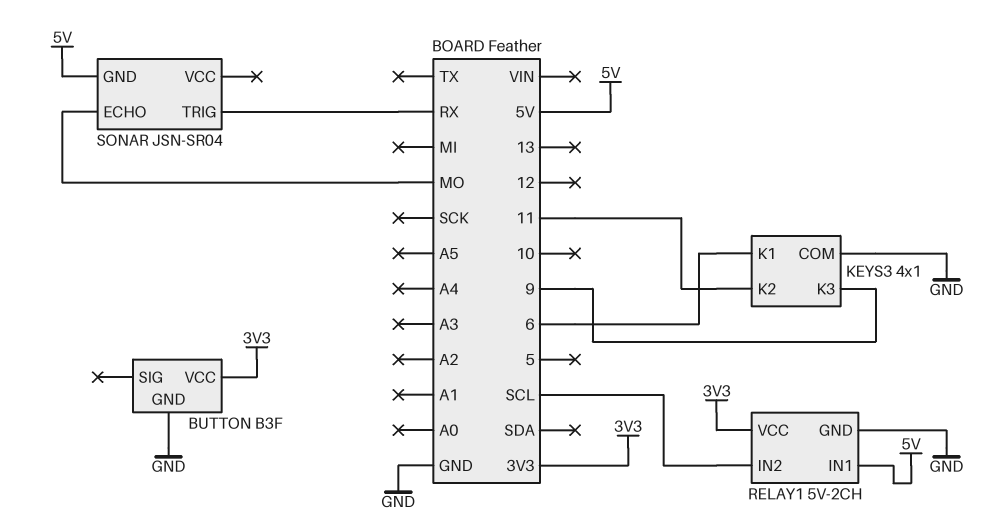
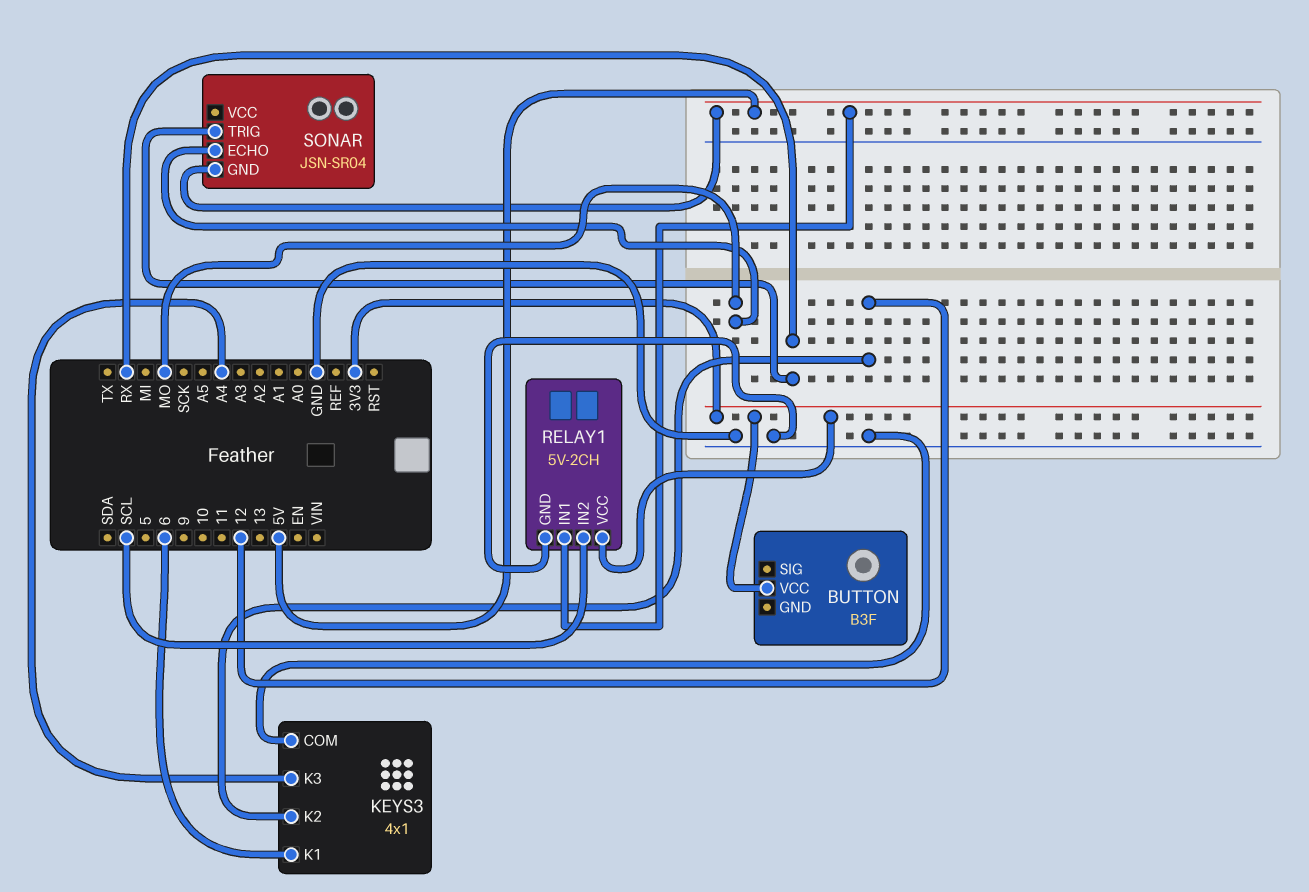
BUTTON pin GND: GND -> none
KEYS3 pin K2: 11 -> 12
KEYS3 pin K3: 9 -> A4

